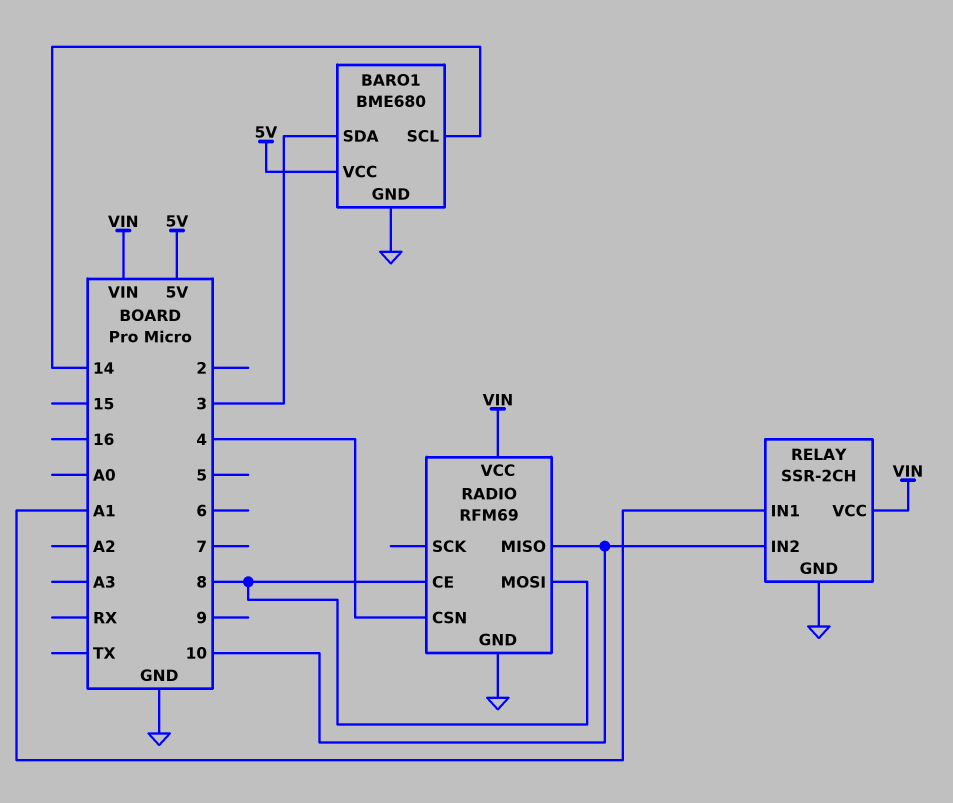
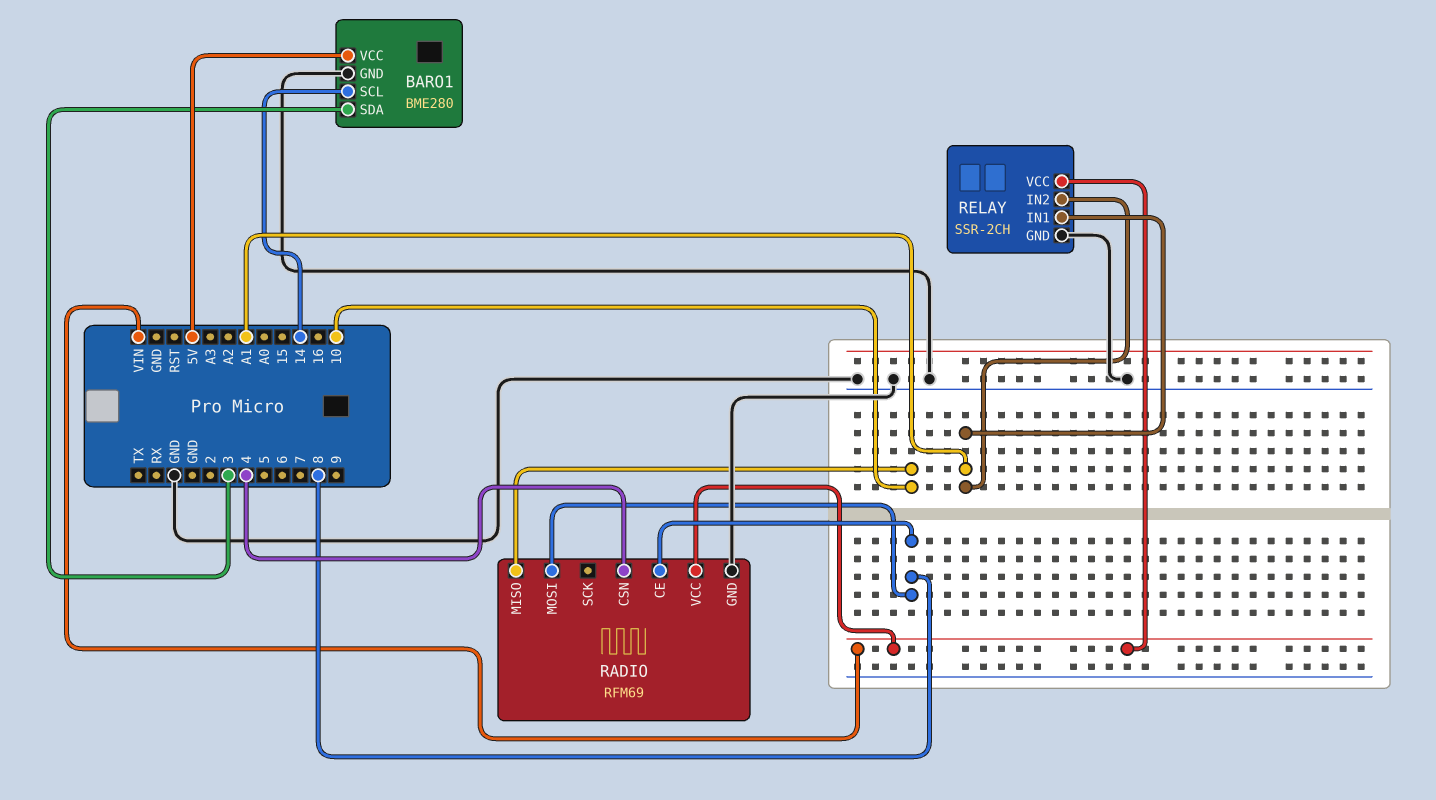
BARO1: BME680 -> BME280
RELAY pin IN2: 10 -> A1

